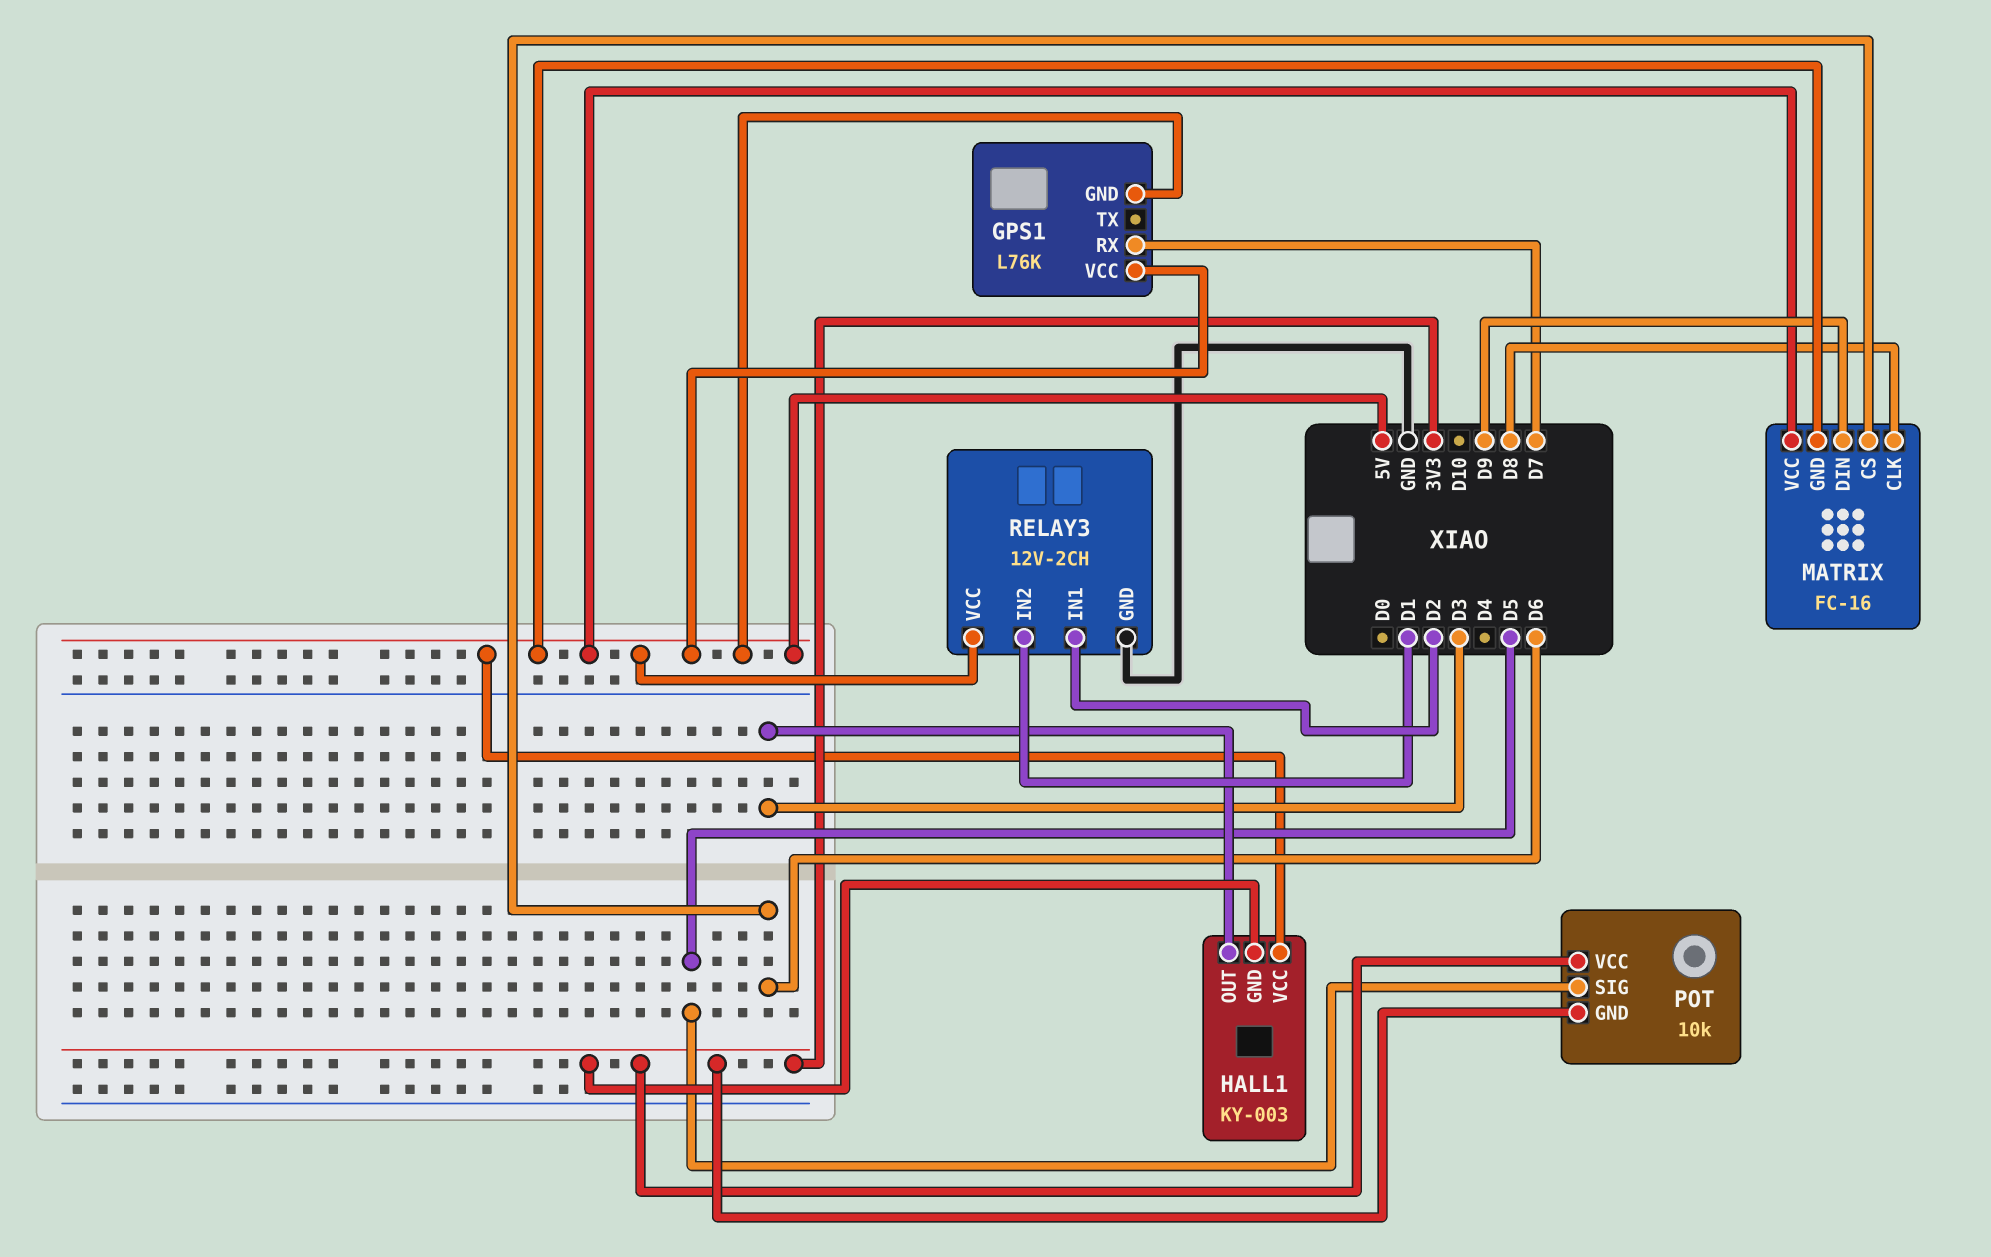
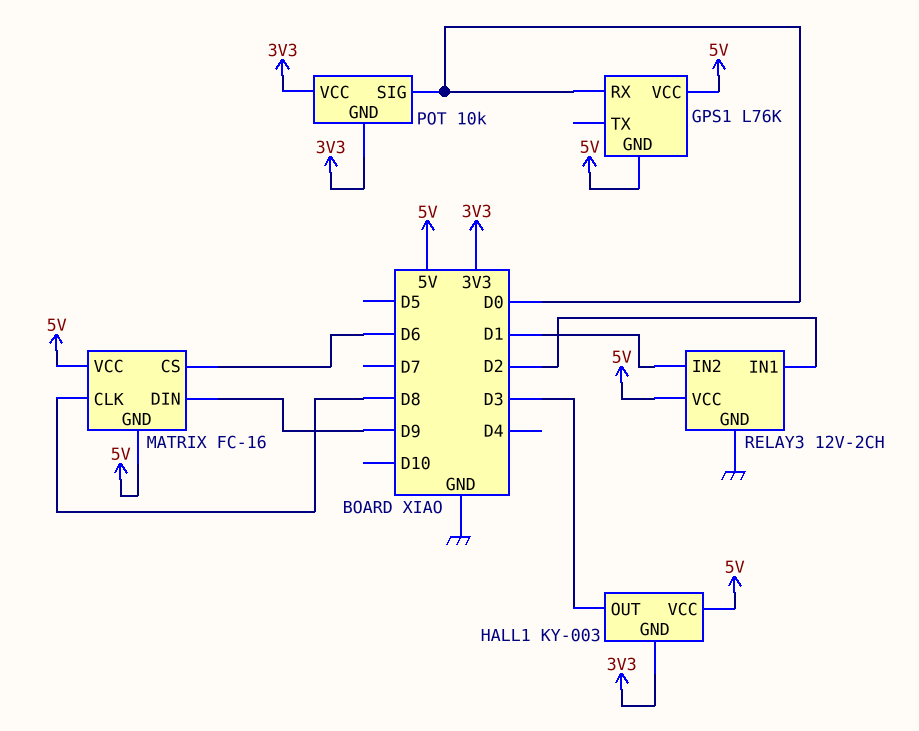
GPS1 pin RX: D7 -> D0
POT pin SIG: D5 -> D0

